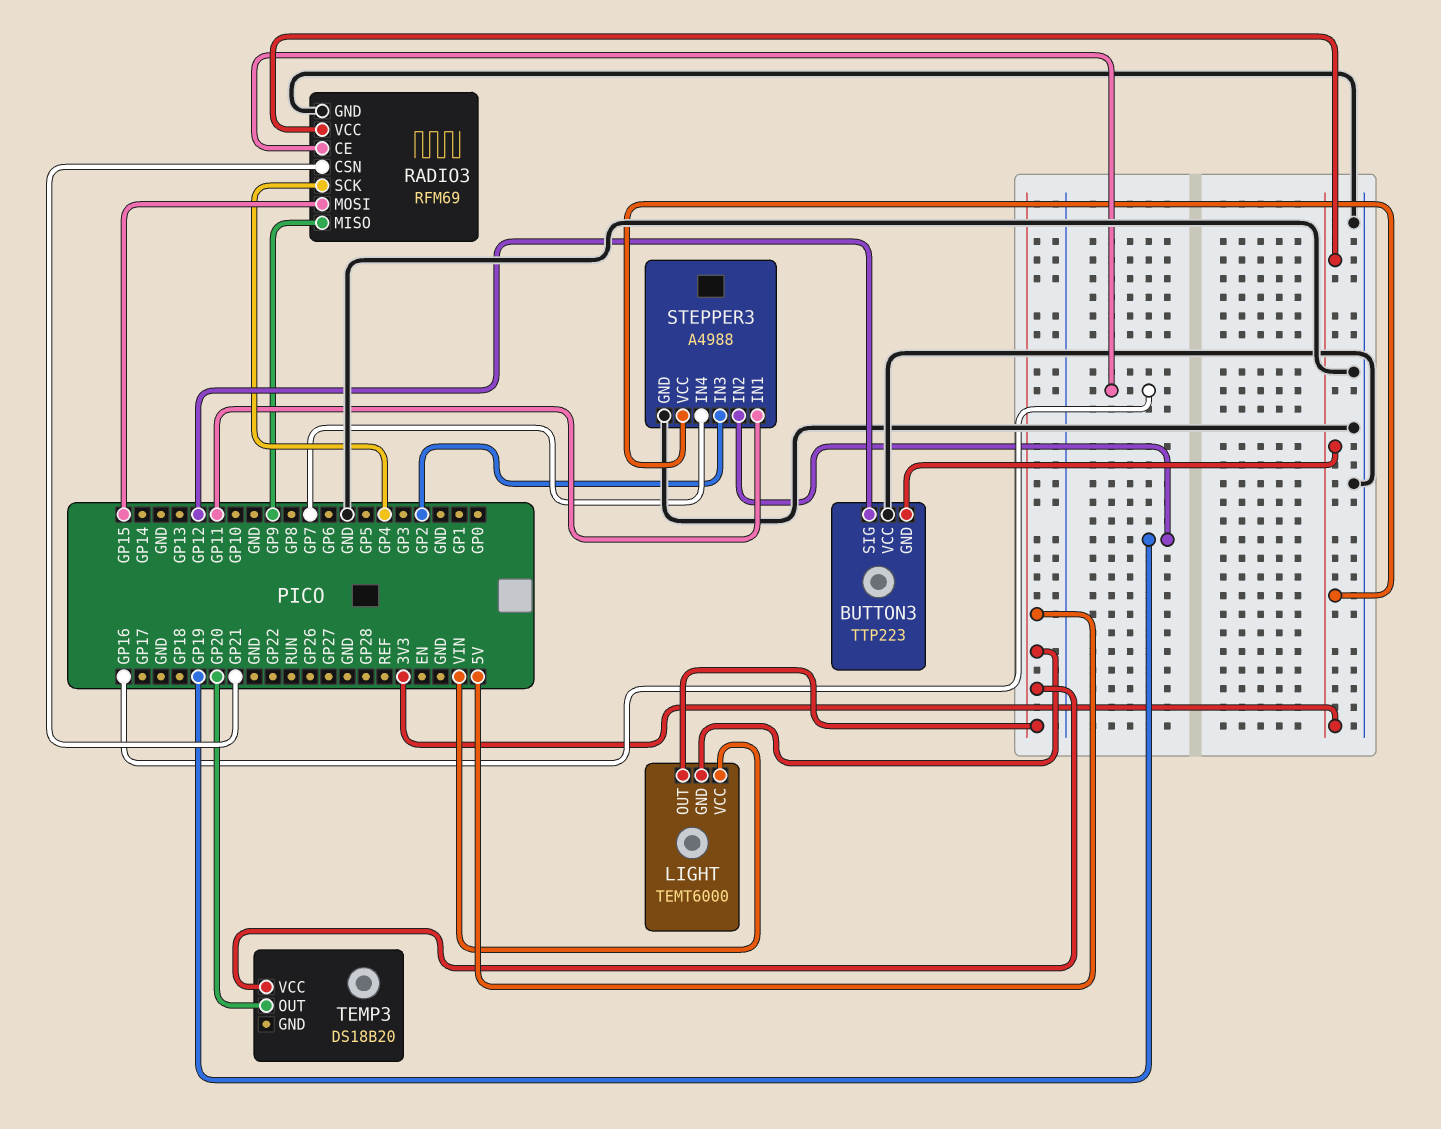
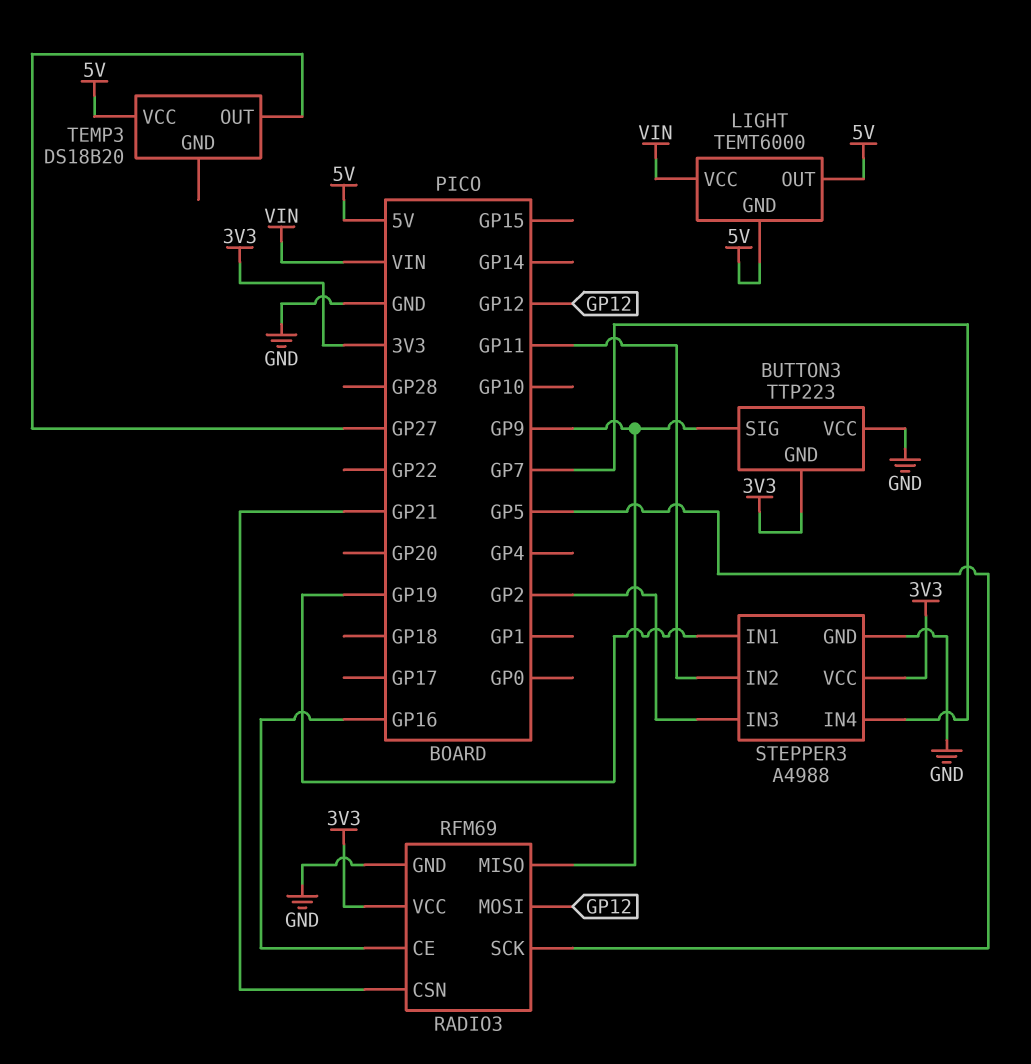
BUTTON3 pin SIG: GP12 -> GP9
RADIO3 pin MOSI: GP15 -> GP12
RADIO3 pin SCK: GP4 -> GP5
STEPPER3 pin IN1: GP11 -> GP19
STEPPER3 pin IN2: GP19 -> GP11
TEMP3 pin OUT: GP20 -> GP27

